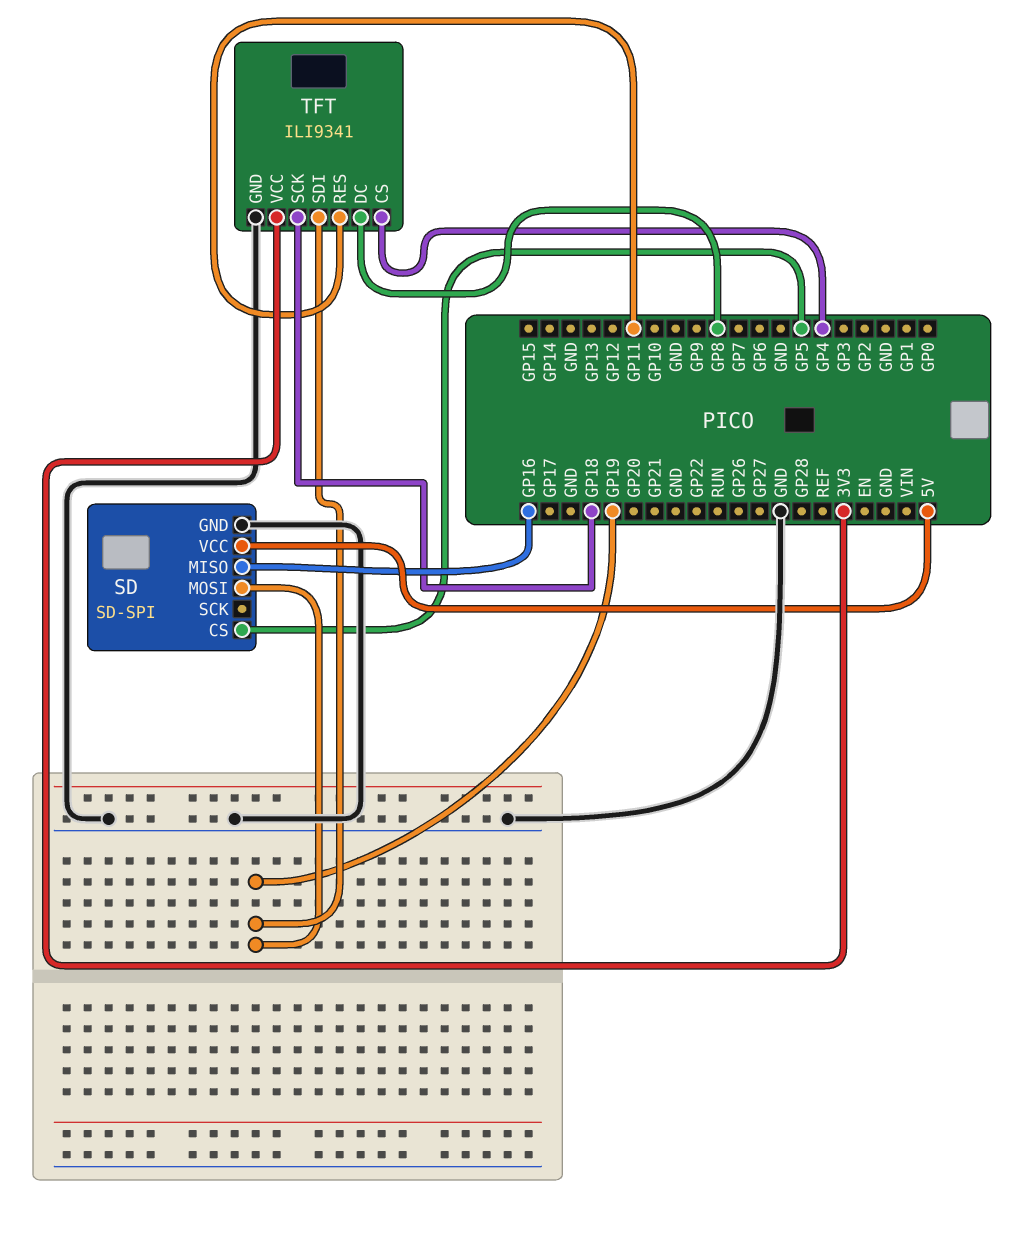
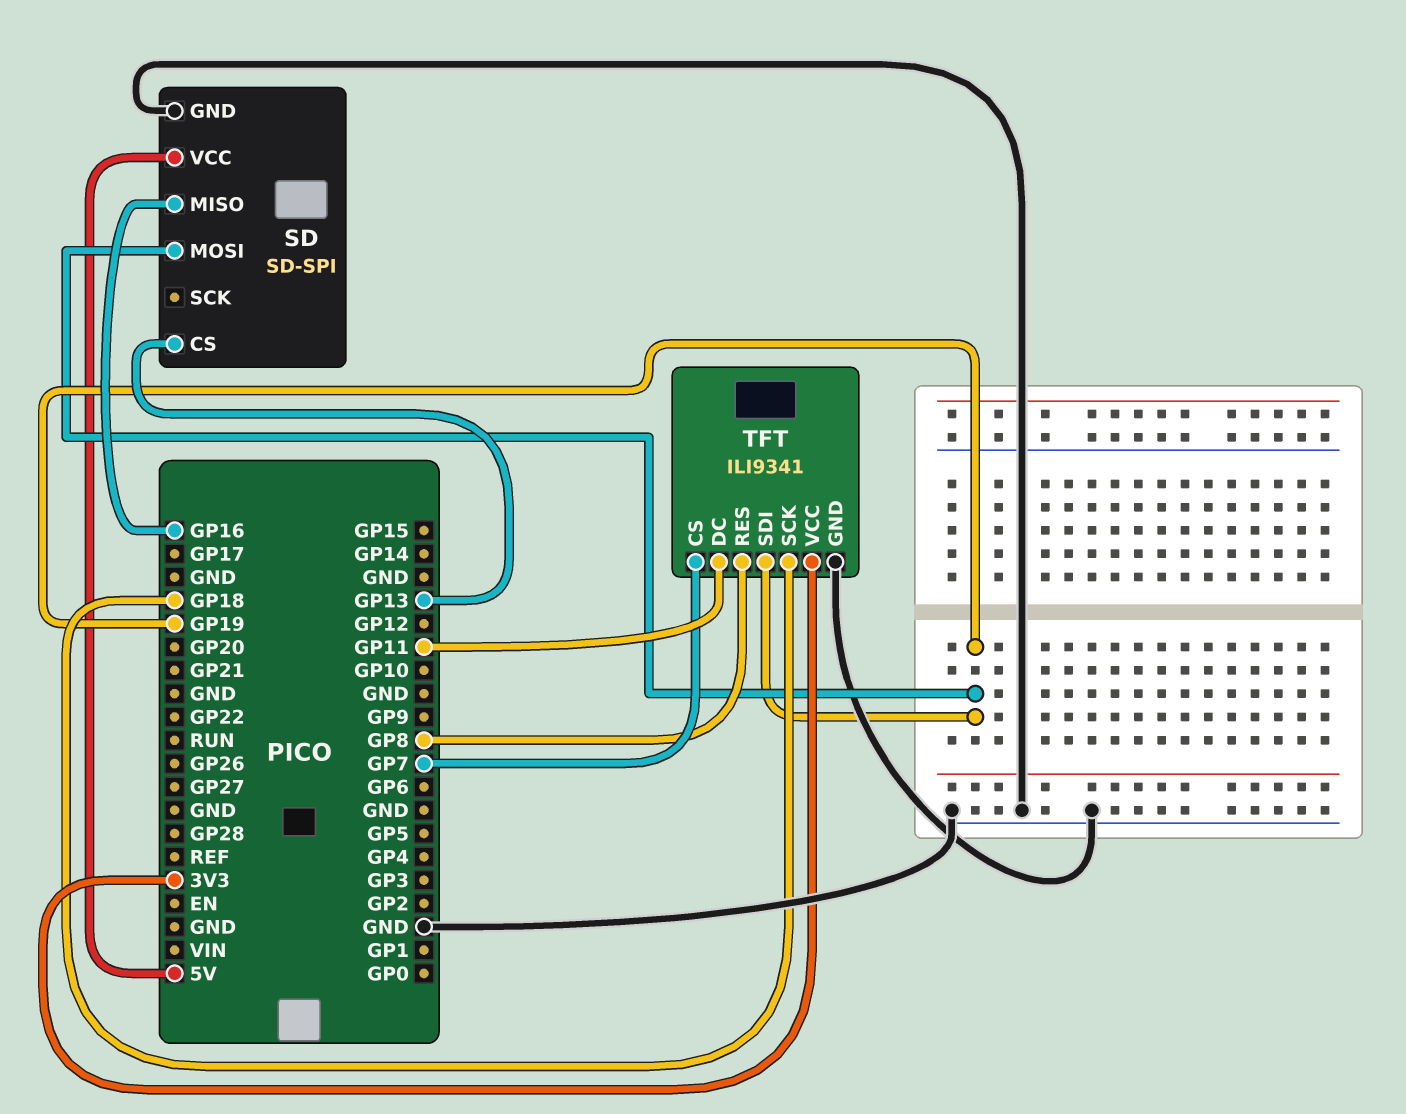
SD pin CS: GP5 -> GP13
TFT pin CS: GP4 -> GP7
TFT pin DC: GP8 -> GP11
TFT pin RES: GP11 -> GP8

